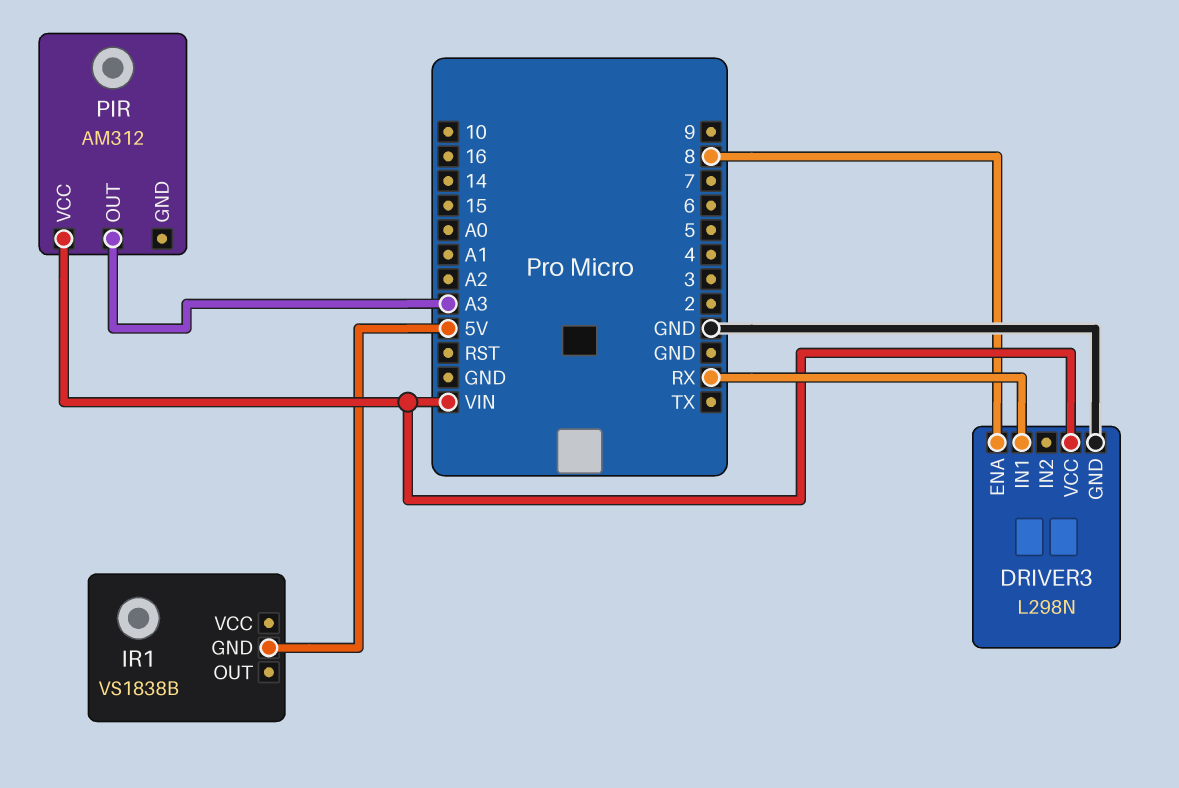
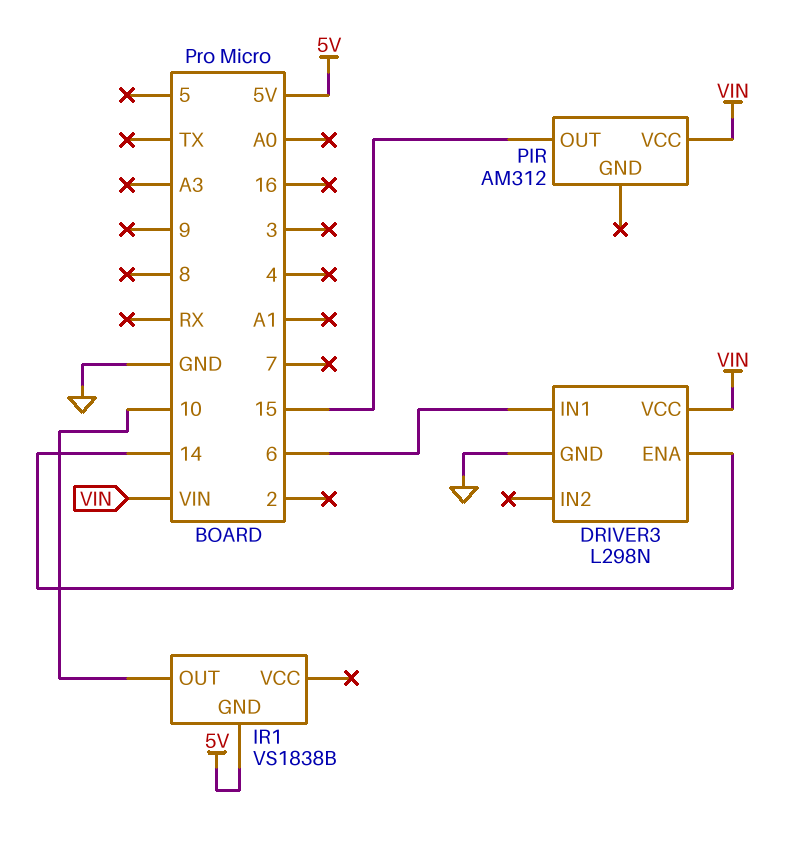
DRIVER3 pin ENA: 8 -> 14
DRIVER3 pin IN1: RX -> 6
IR1 pin OUT: none -> 10
PIR pin OUT: A3 -> 15

